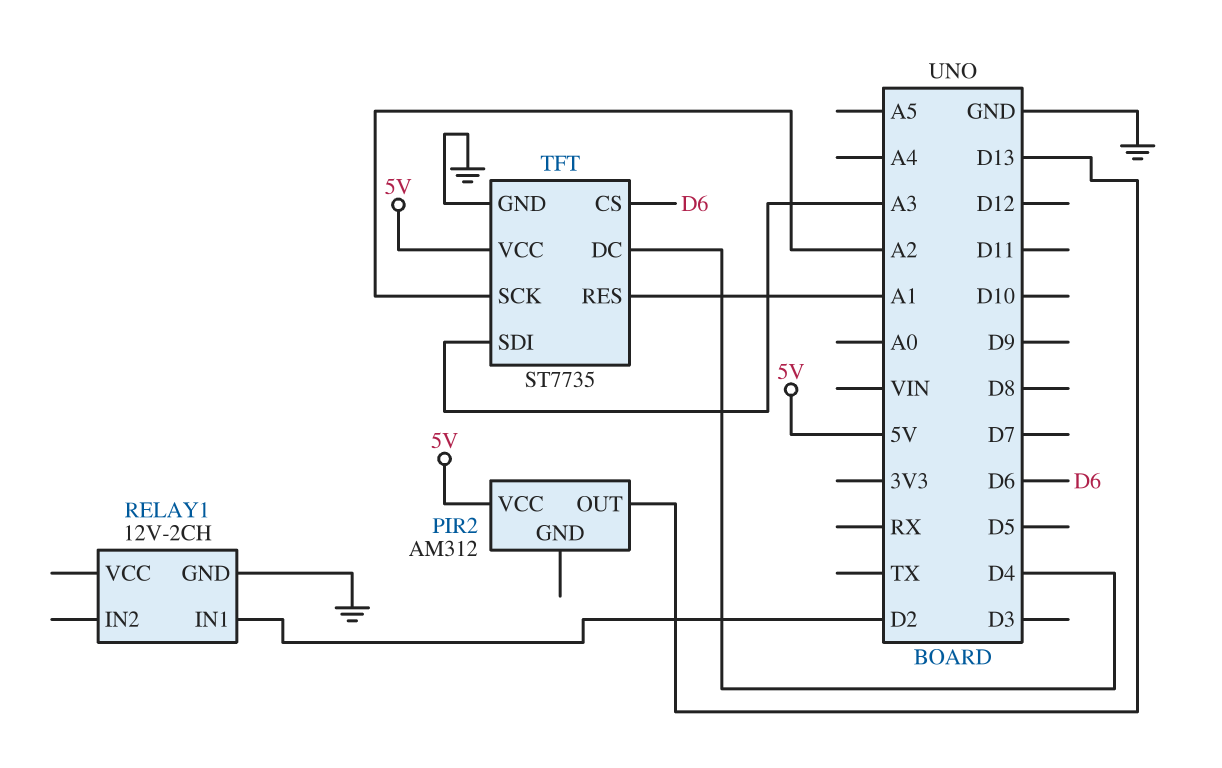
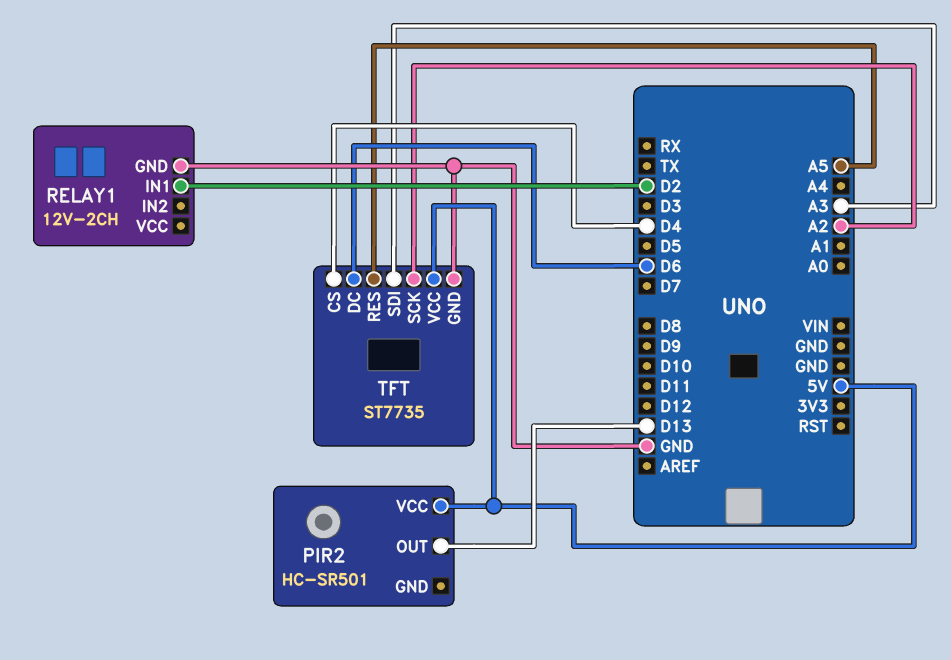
PIR2: AM312 -> HC-SR501
TFT pin CS: D6 -> D4
TFT pin DC: D4 -> D6
TFT pin RES: A1 -> A5

